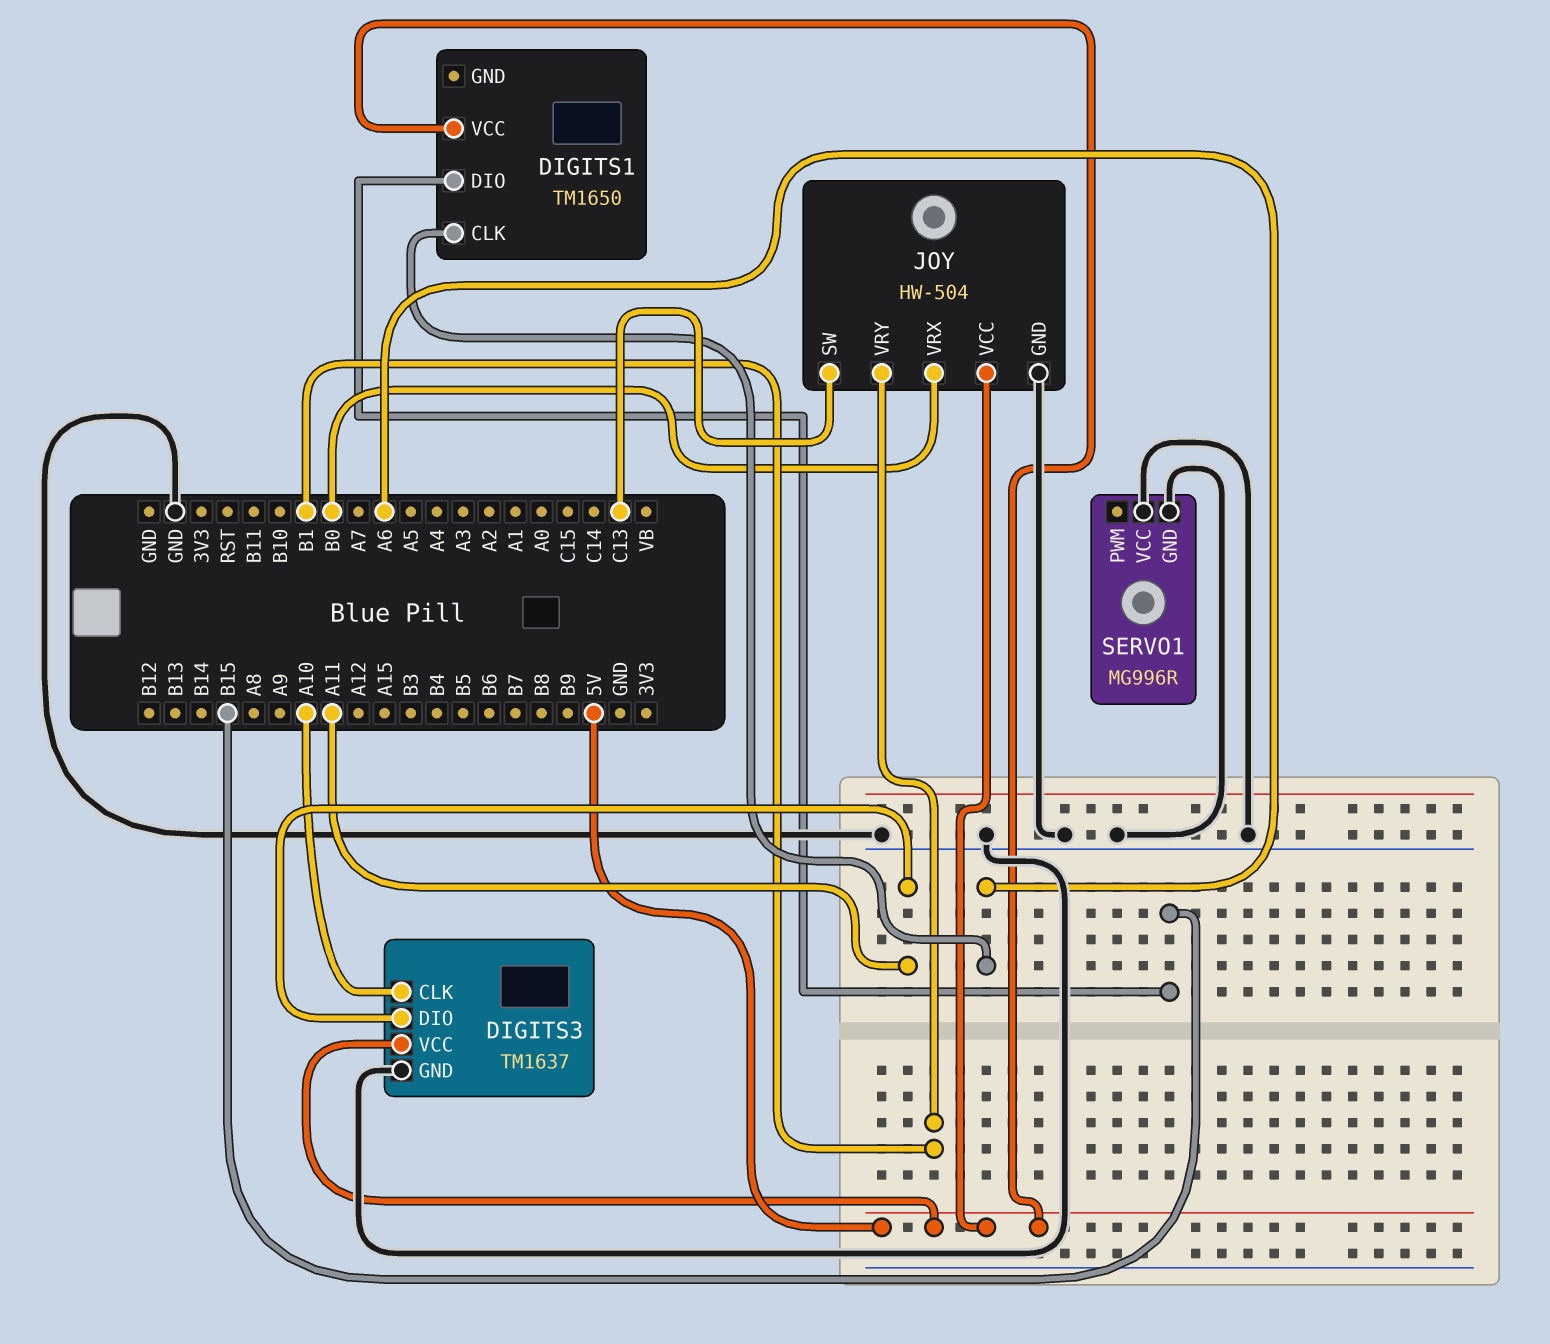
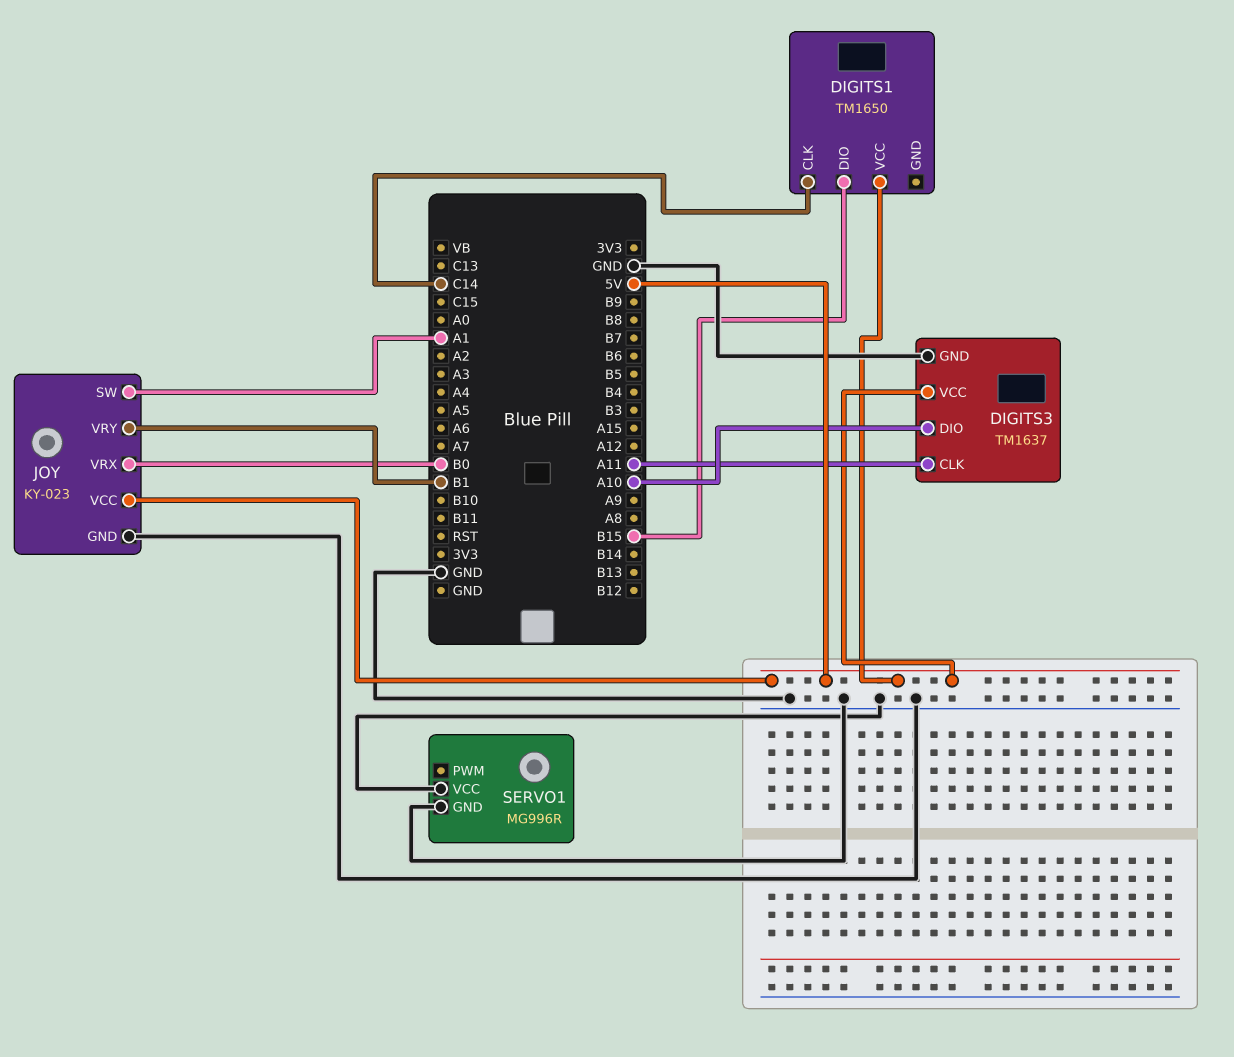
DIGITS1 pin CLK: A6 -> C14
DIGITS3 pin CLK: A10 -> A11
DIGITS3 pin DIO: A11 -> A10
JOY: HW-504 -> KY-023
JOY pin SW: C13 -> A1

